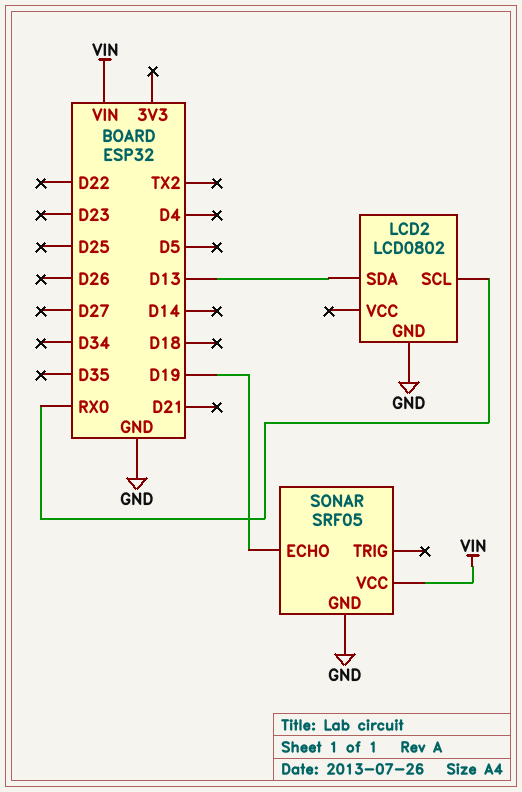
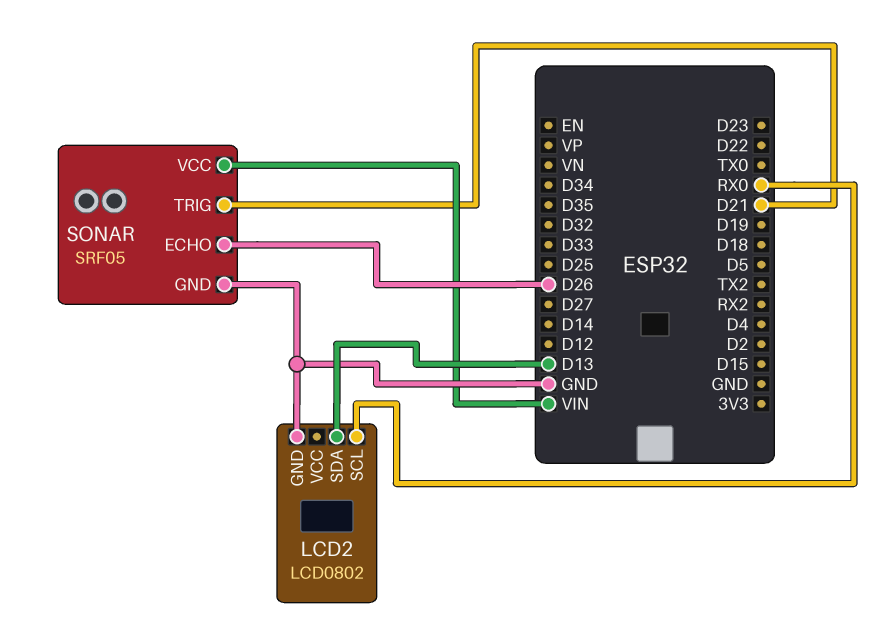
SONAR pin ECHO: D19 -> D26
SONAR pin TRIG: none -> D21

